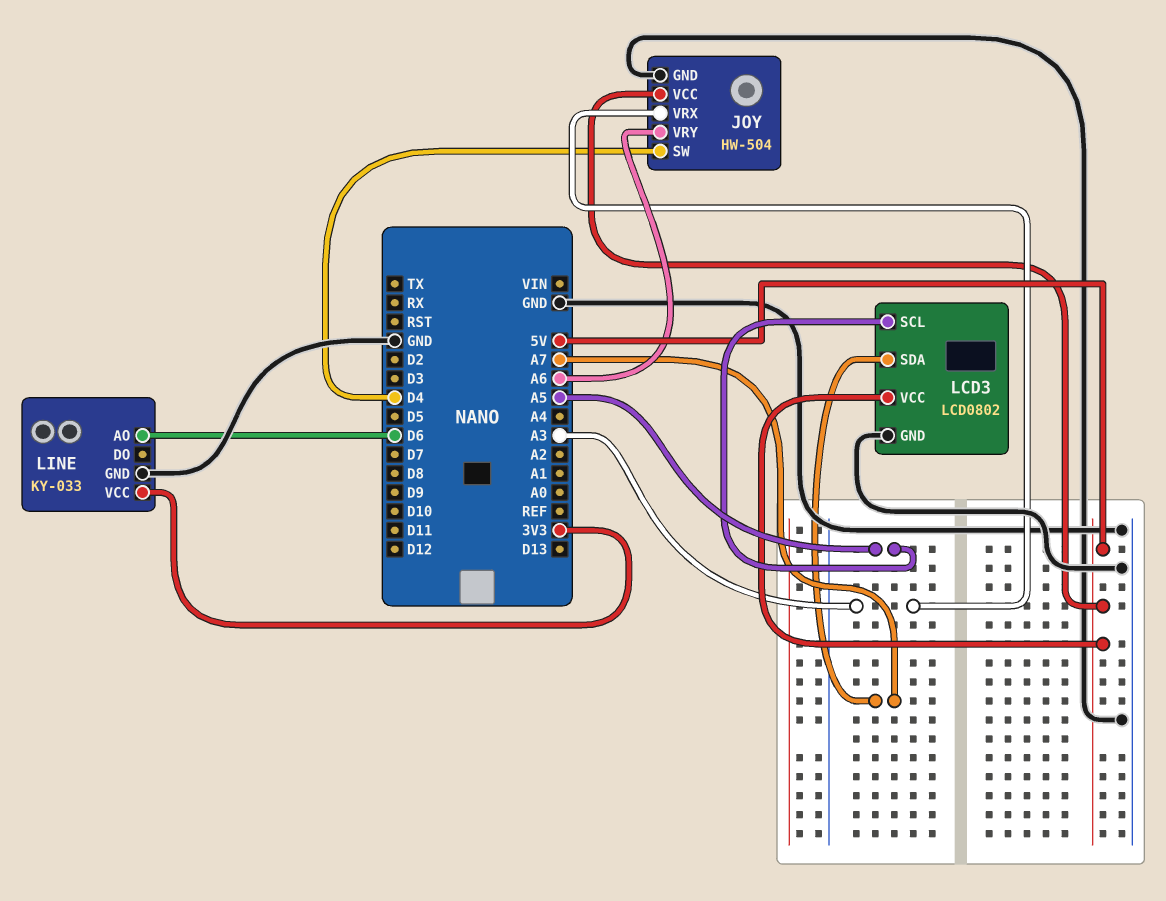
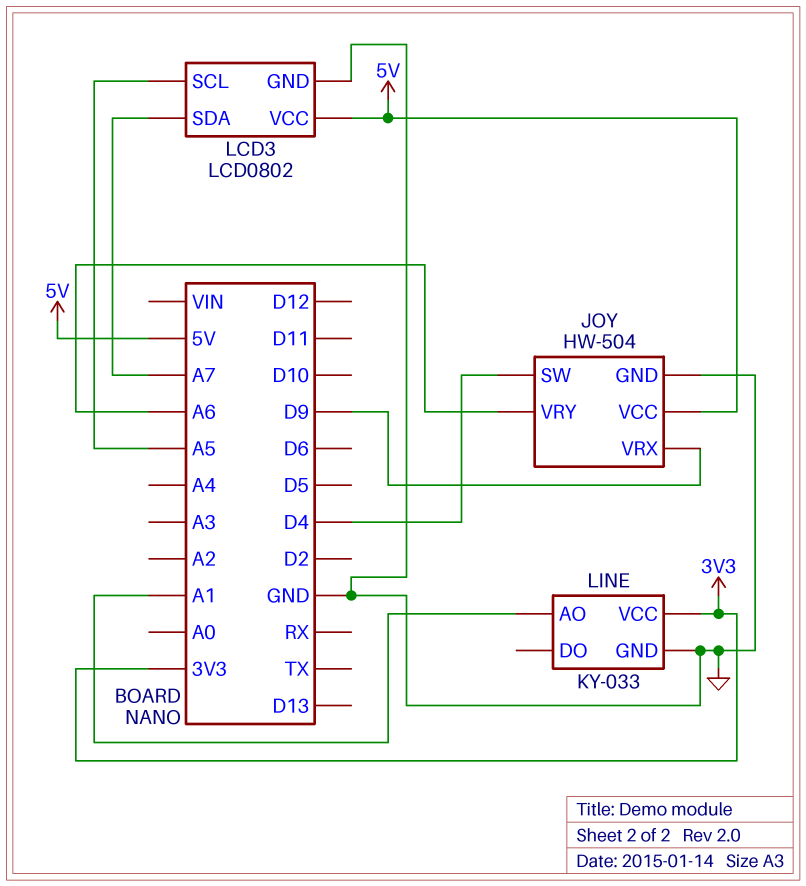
JOY pin VRX: A3 -> D9
LINE pin AO: D6 -> A1

